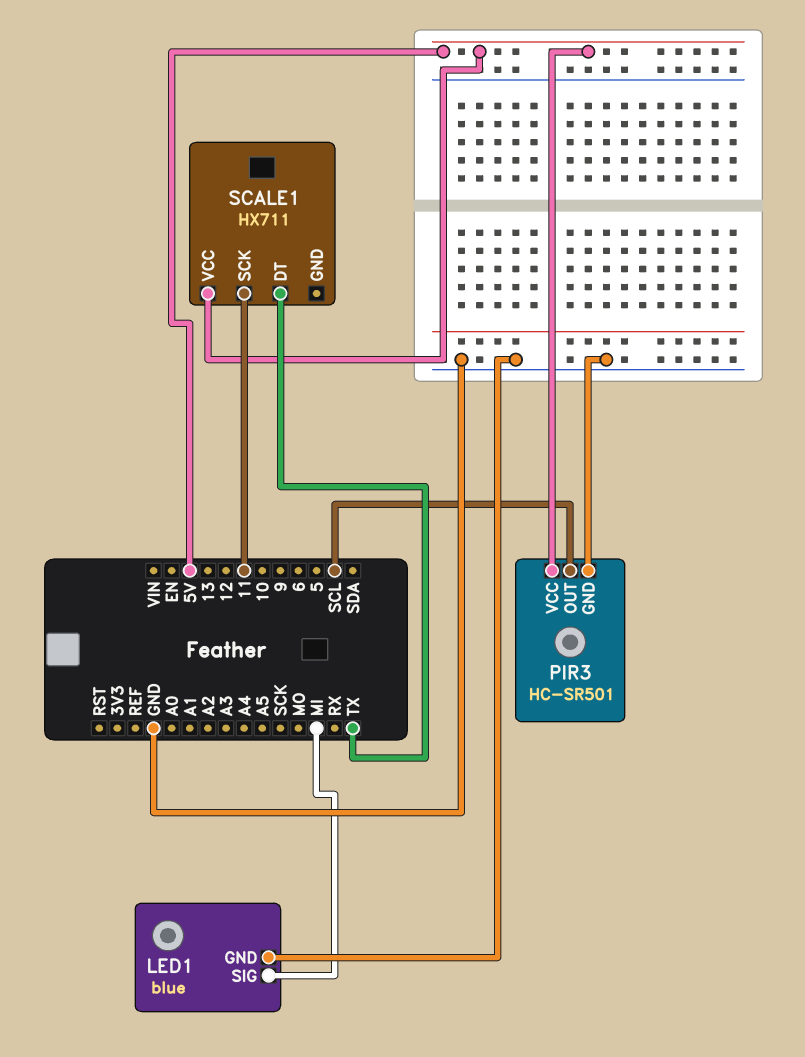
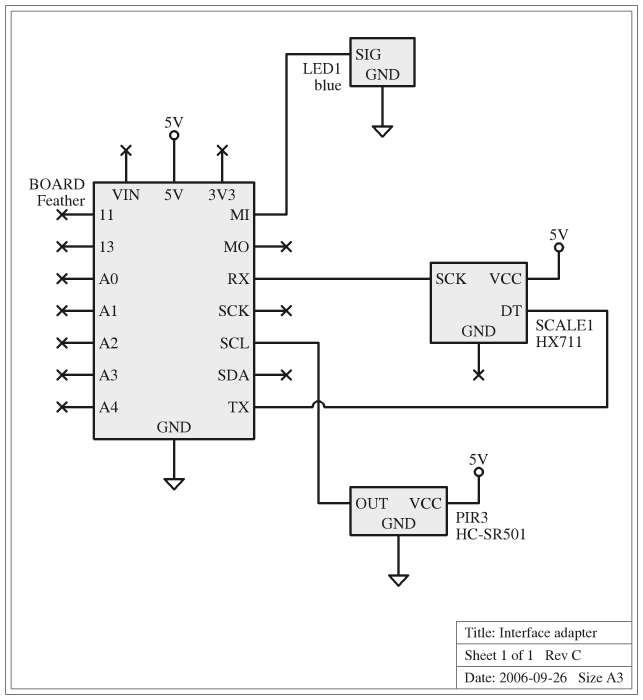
SCALE1 pin SCK: 11 -> RX

